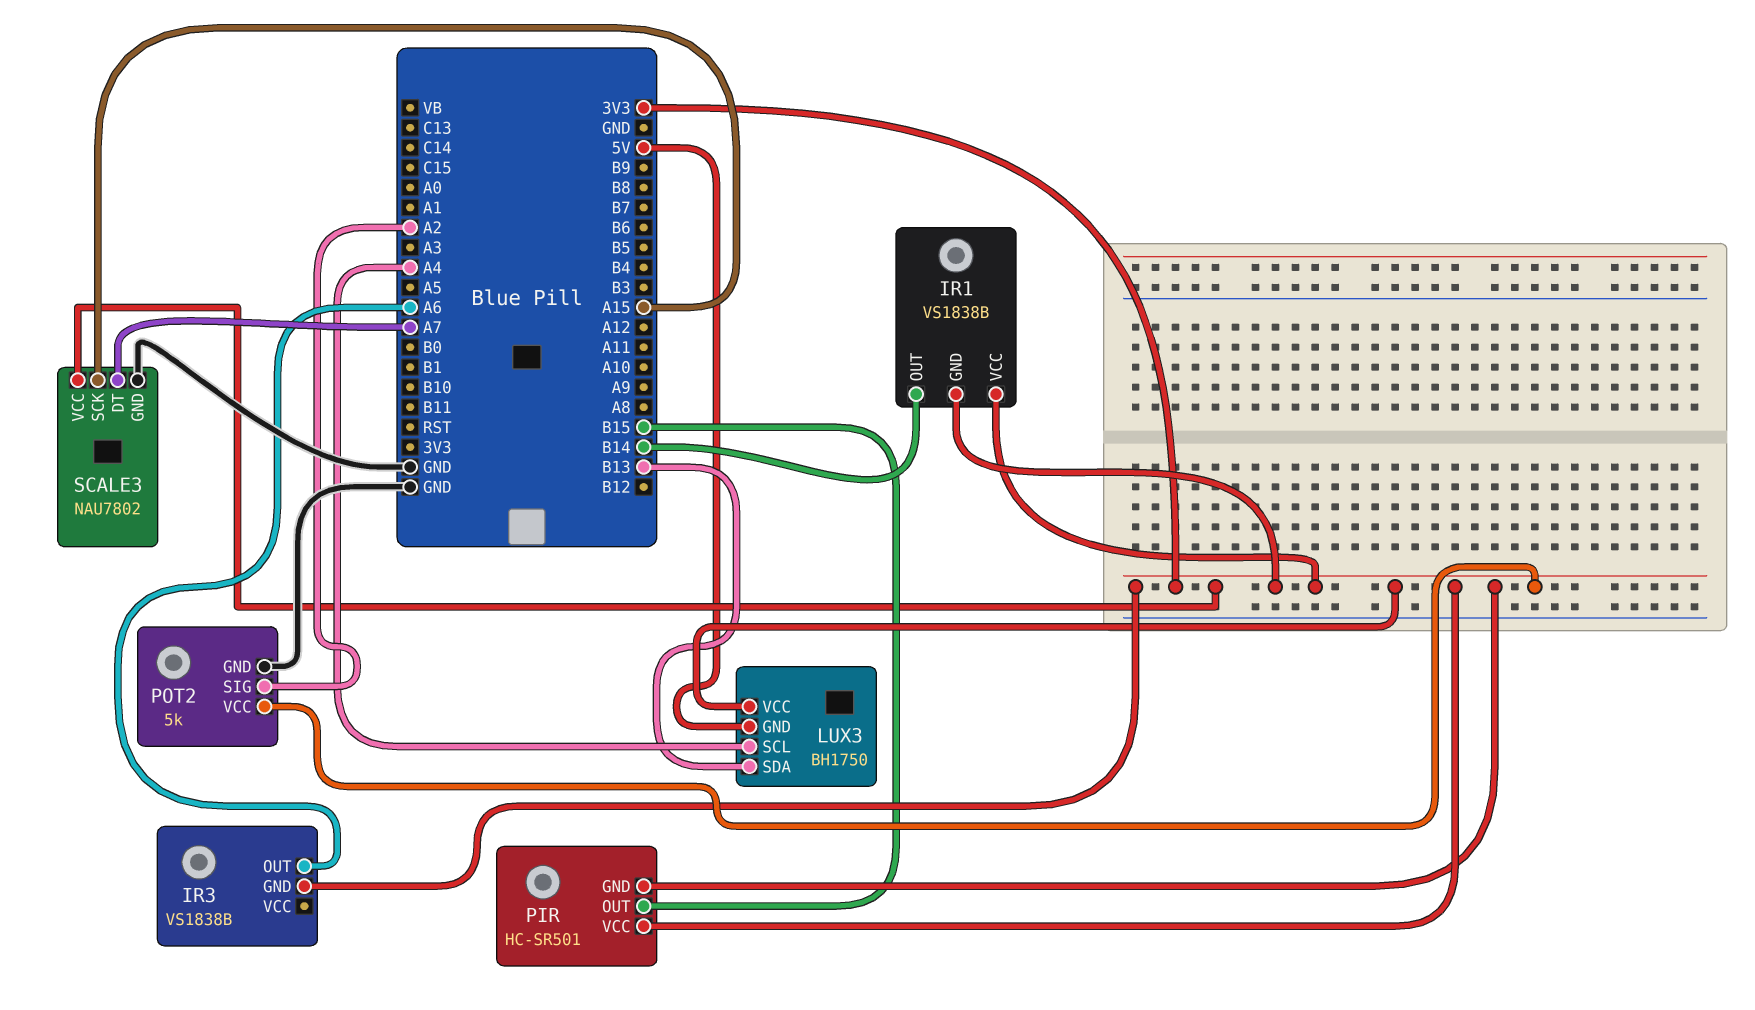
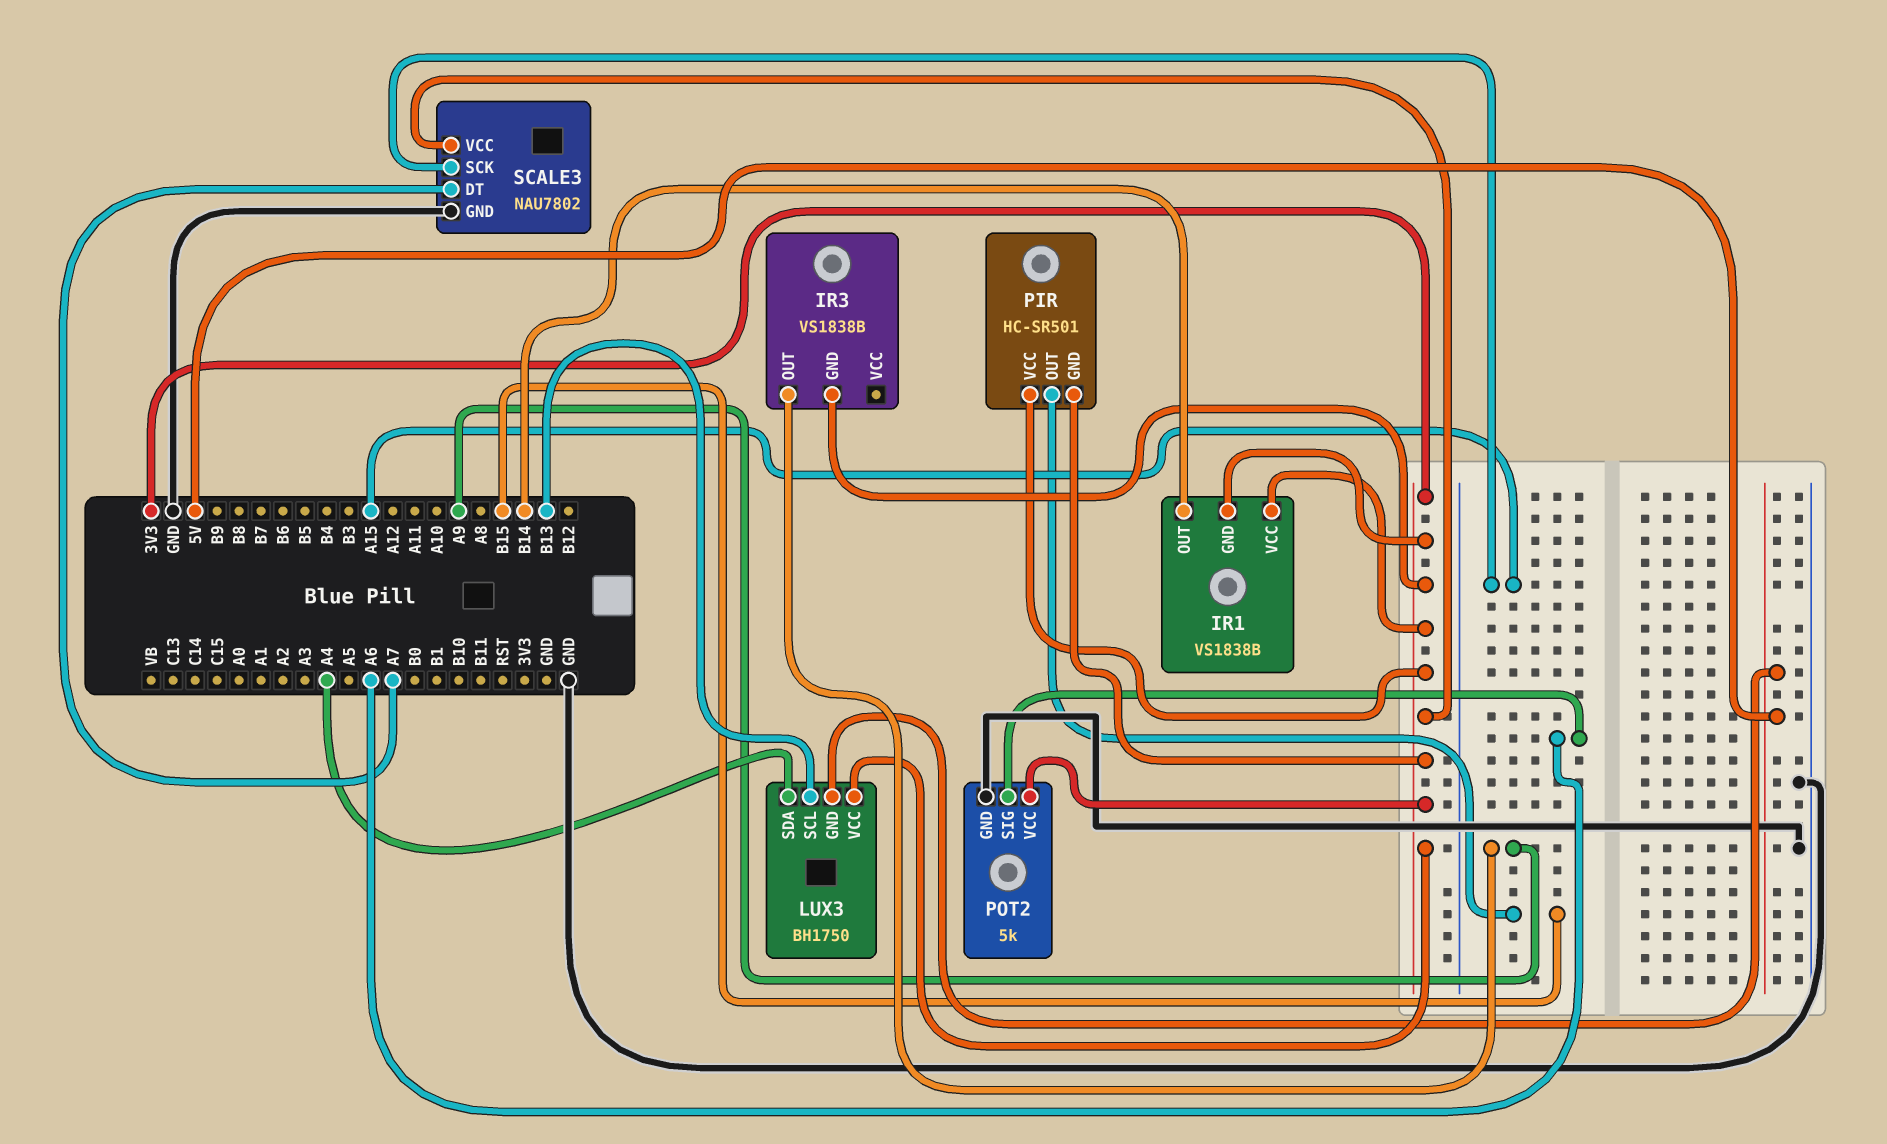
IR3 pin OUT: A6 -> A9
LUX3 pin SCL: A4 -> B13
LUX3 pin SDA: B13 -> A4
POT2 pin SIG: A2 -> A6

